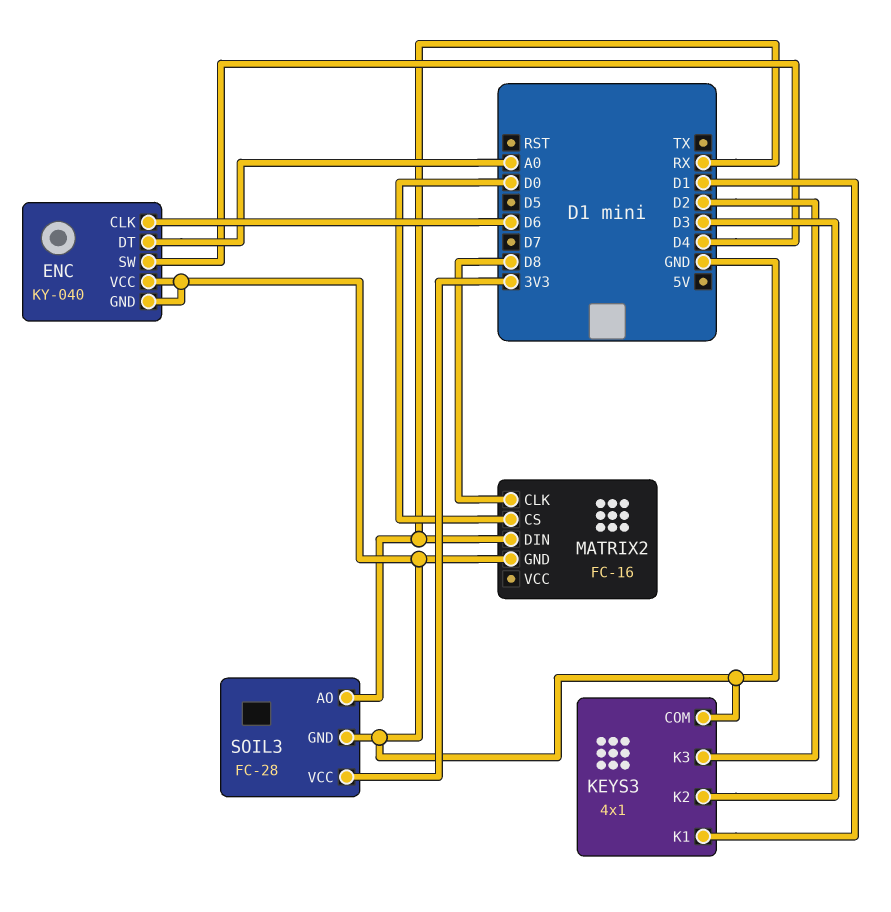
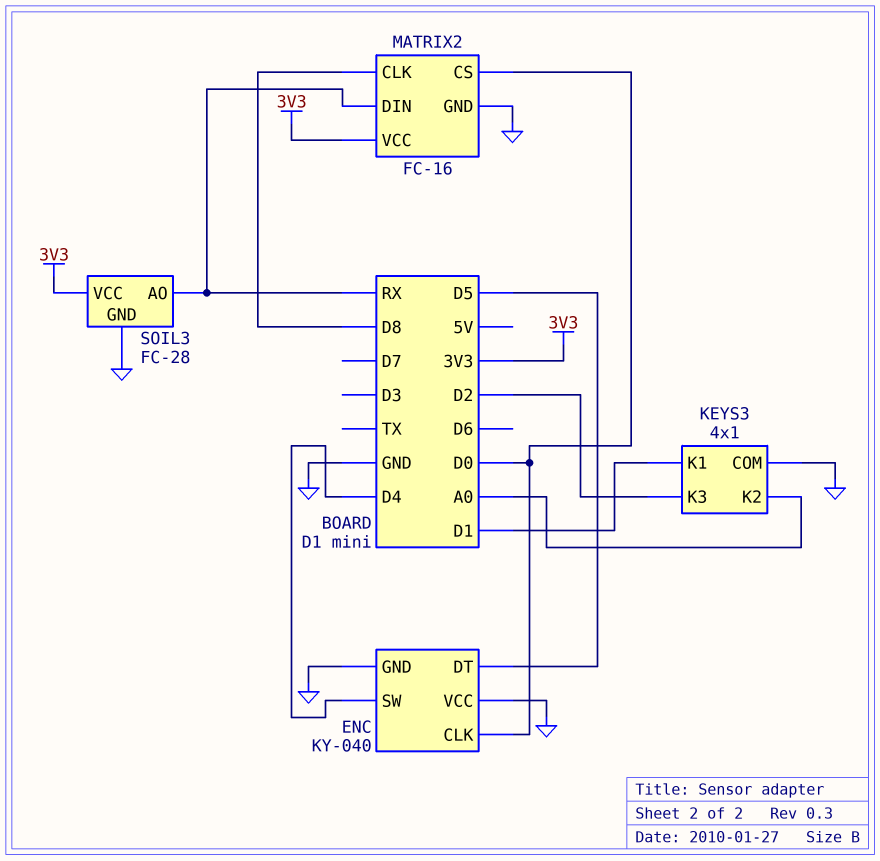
ENC pin CLK: D6 -> D0
ENC pin DT: A0 -> D5
KEYS3 pin K2: D3 -> A0
MATRIX2 pin VCC: none -> 3V3

